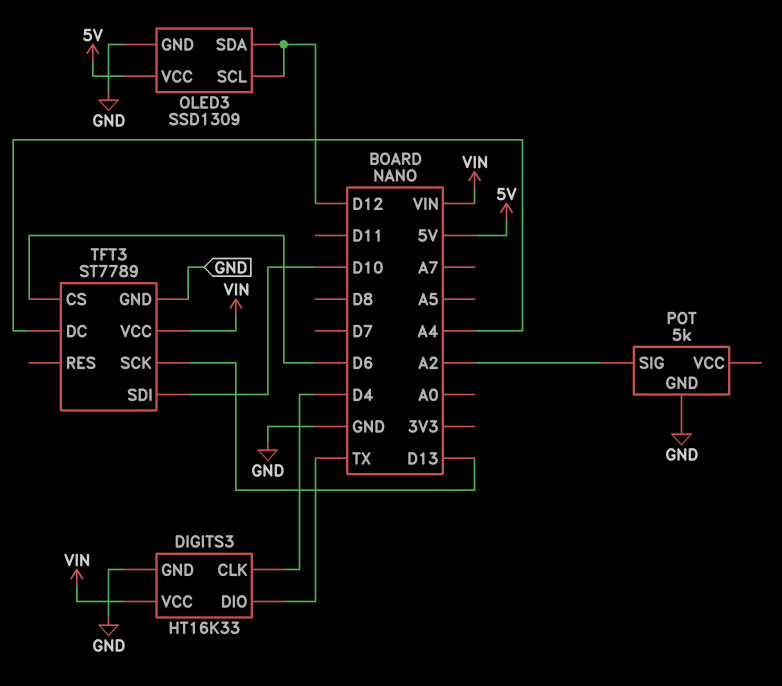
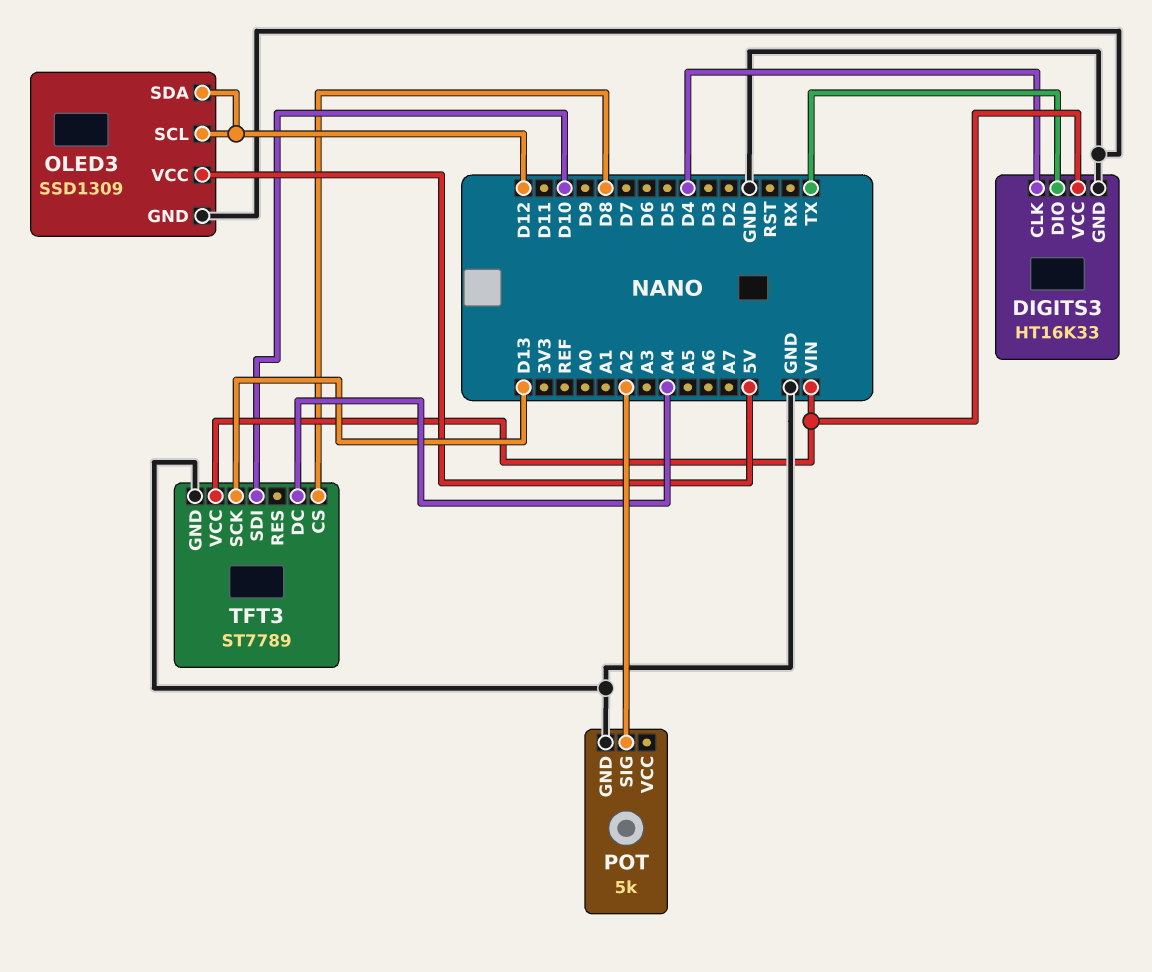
TFT3 pin CS: D6 -> D8

